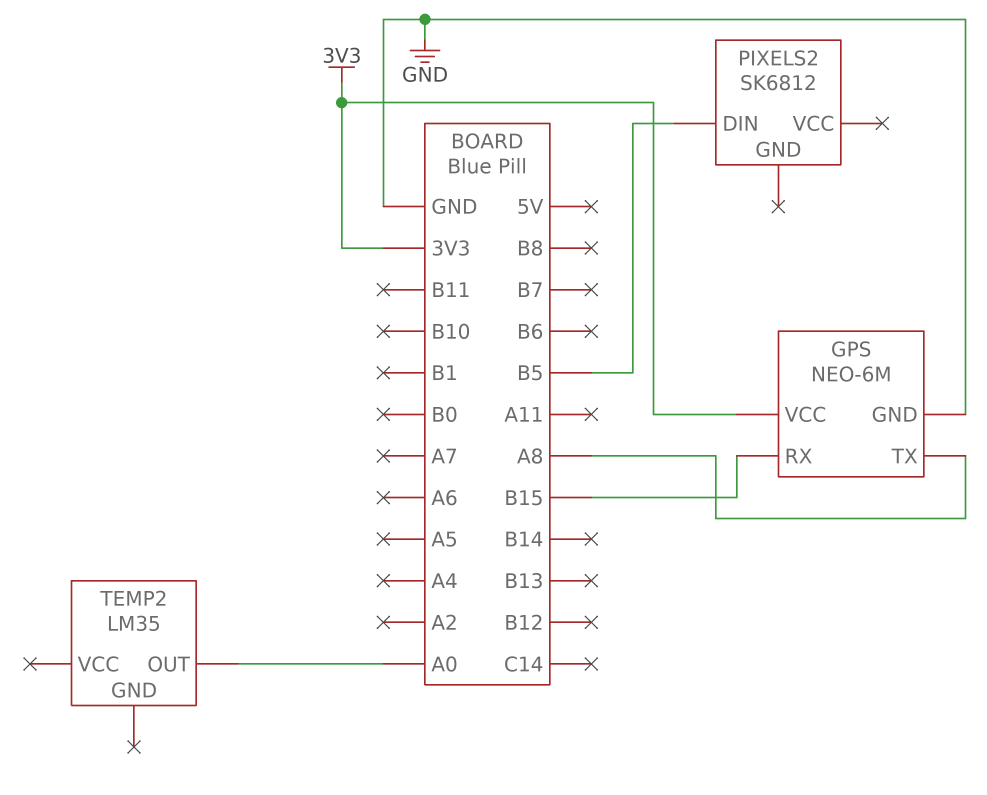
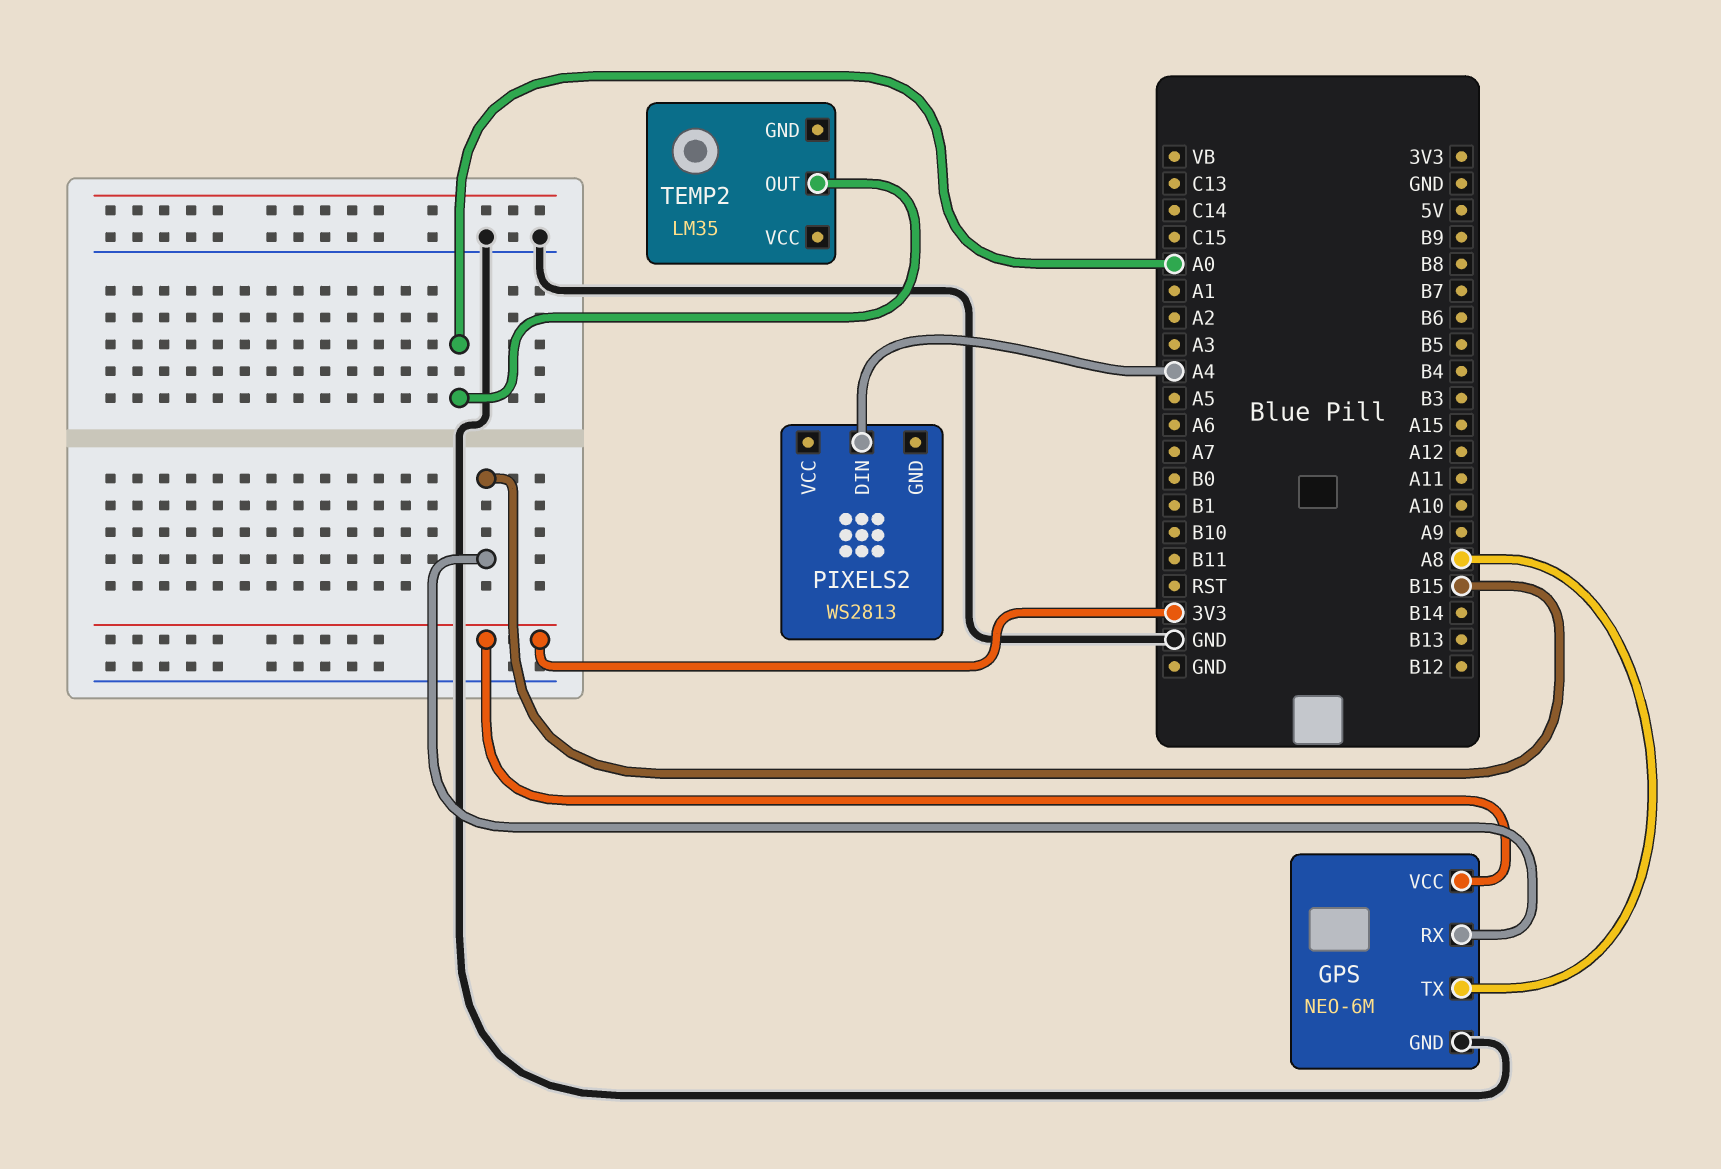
PIXELS2: SK6812 -> WS2813
PIXELS2 pin DIN: B5 -> A4

